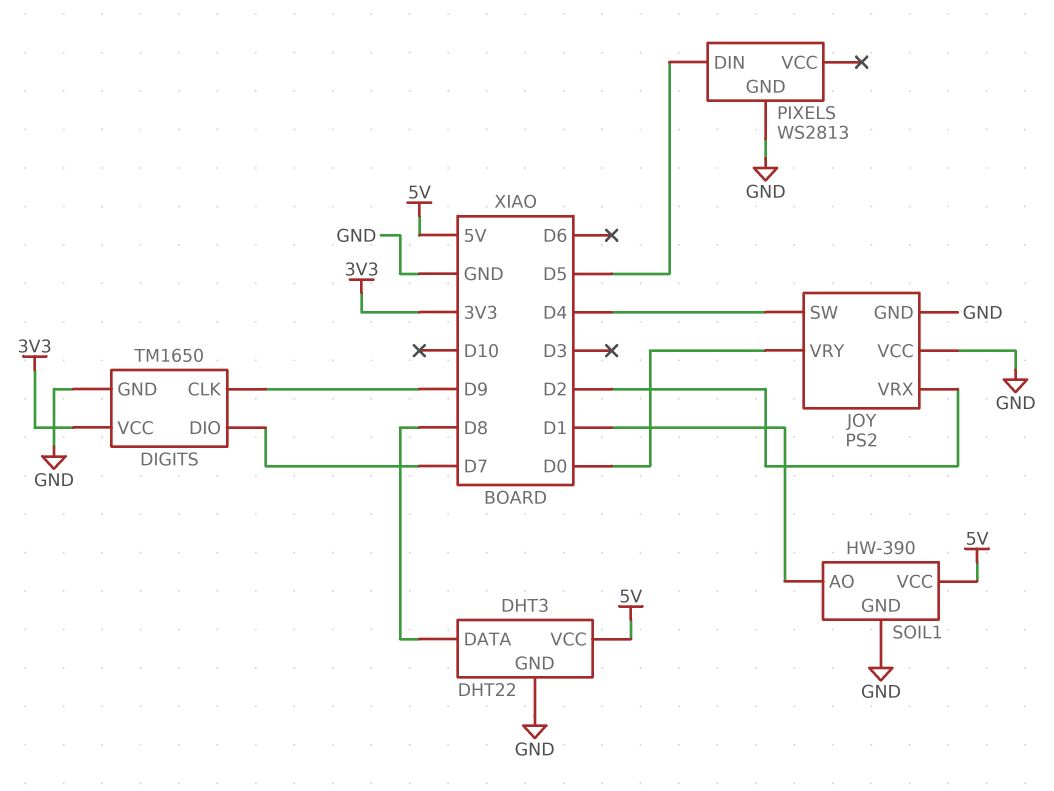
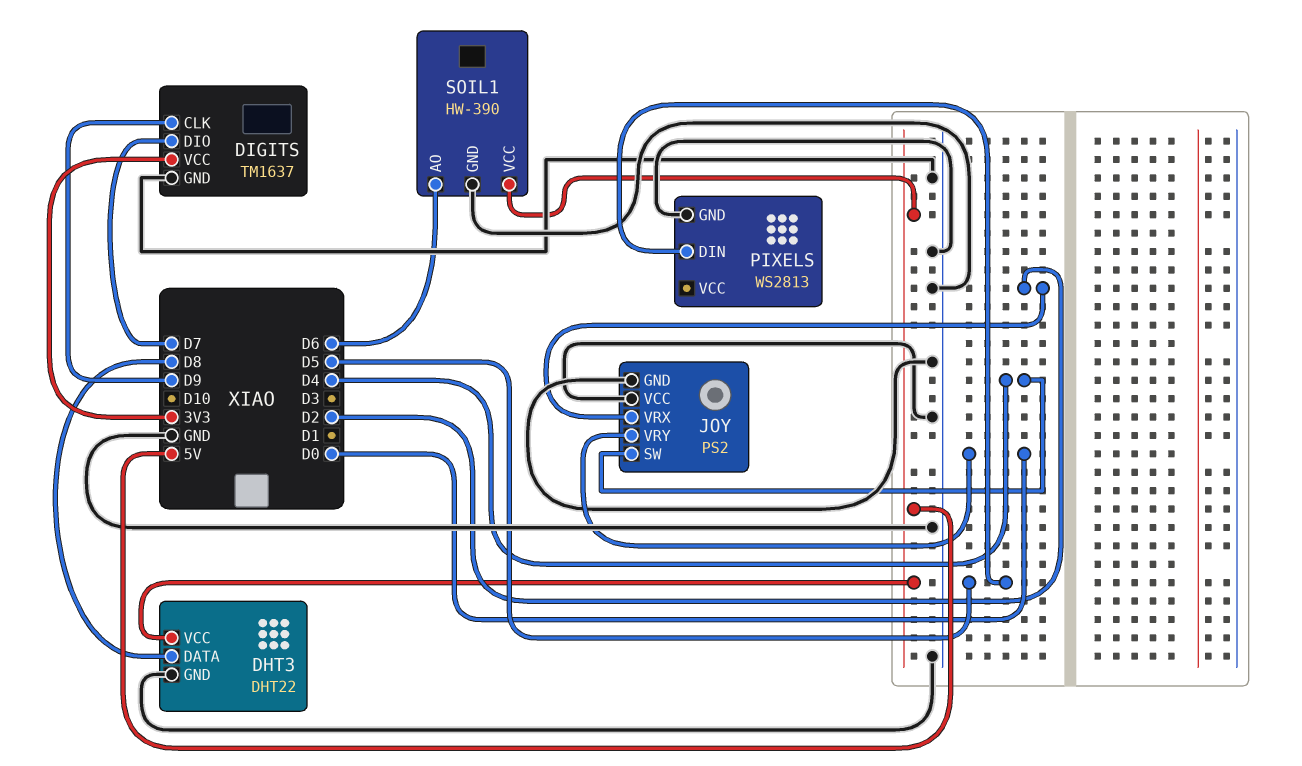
DIGITS: TM1650 -> TM1637
SOIL1 pin AO: D1 -> D6

